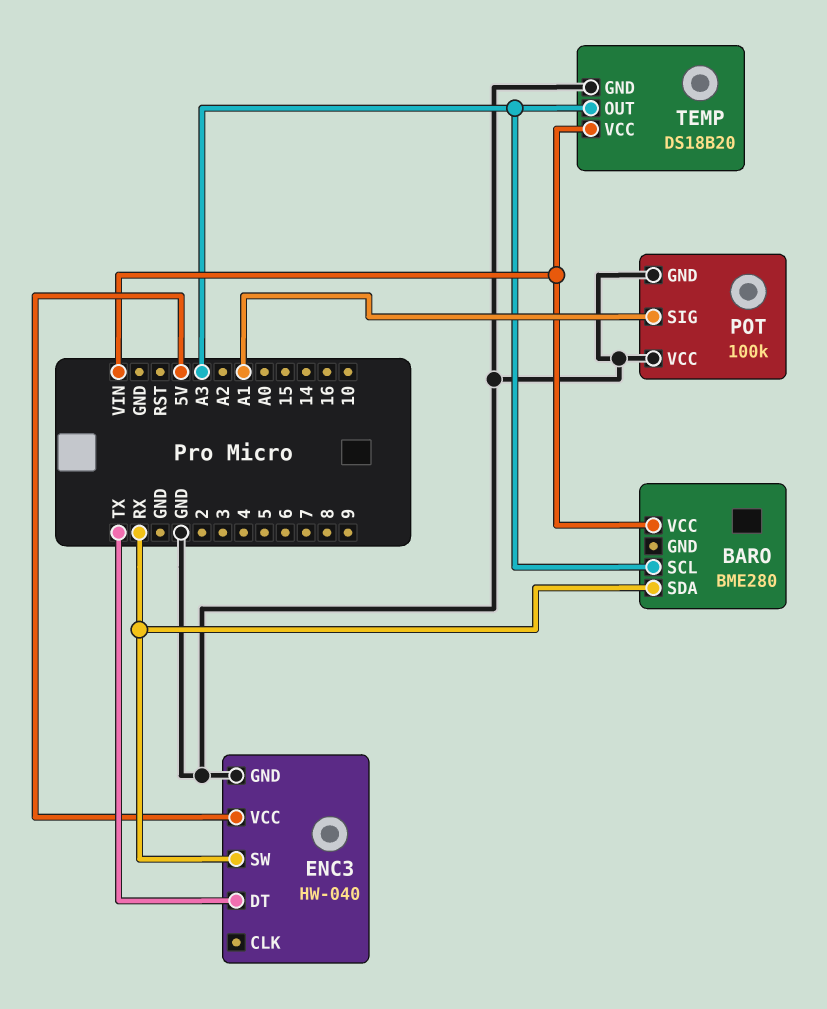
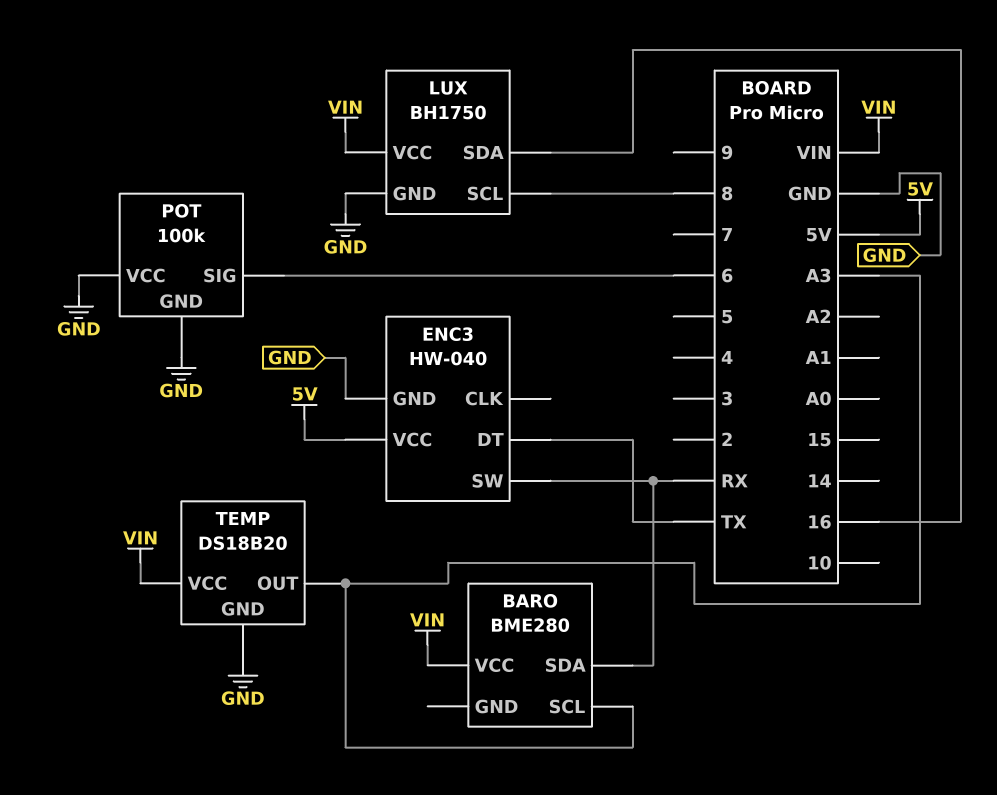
LUX: none -> BH1750
LUX pin GND: none -> GND
LUX pin SCL: none -> 8
LUX pin SDA: none -> 16
LUX pin VCC: none -> VIN
POT pin SIG: A1 -> 6

